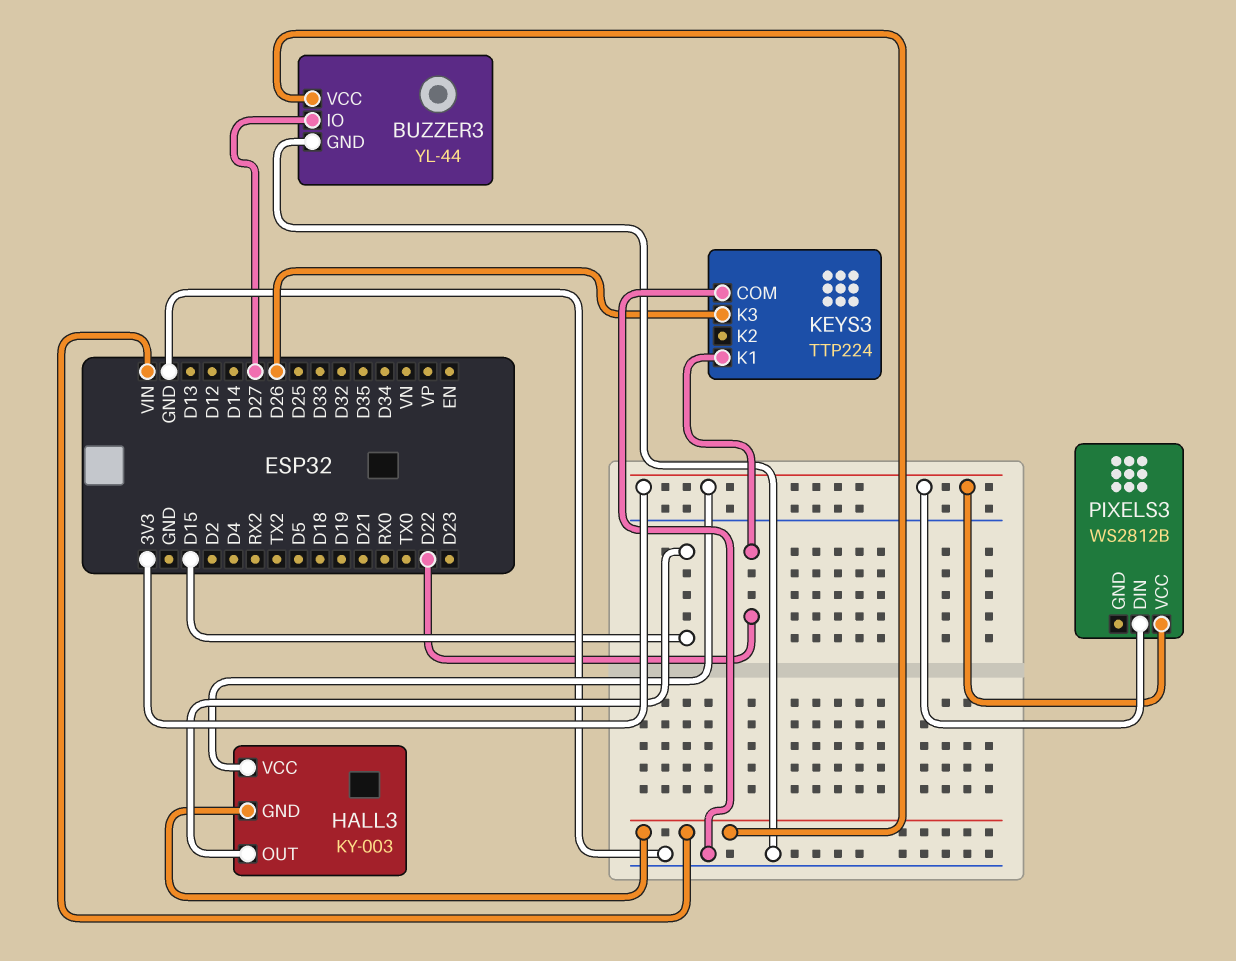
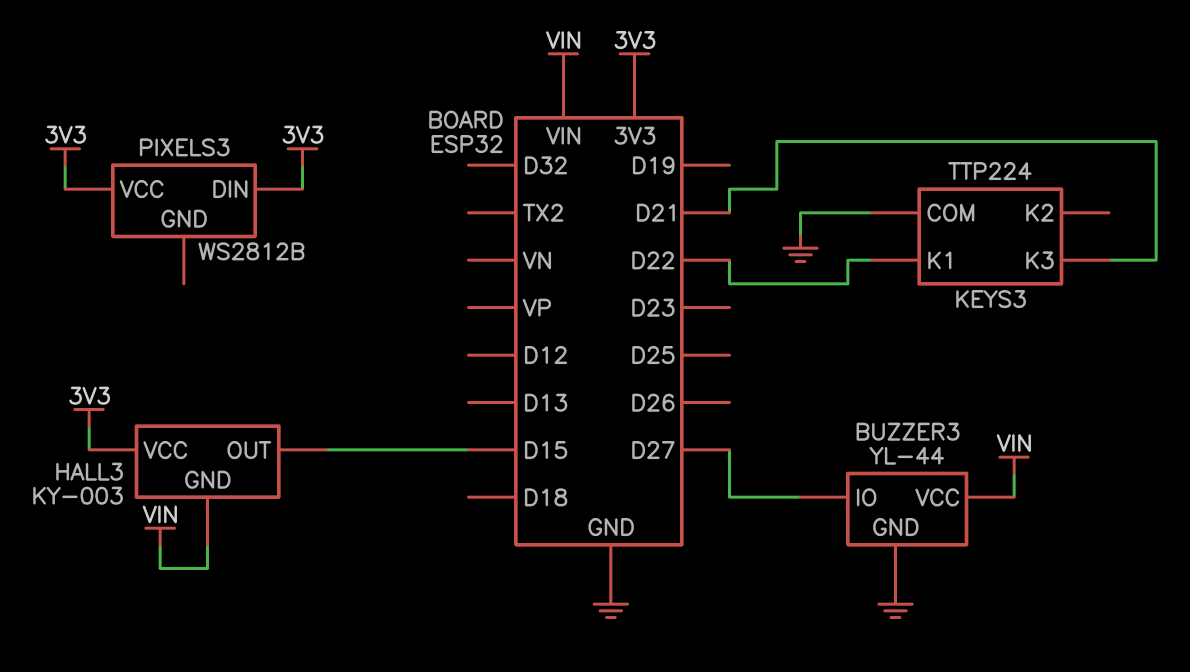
KEYS3 pin K3: D26 -> D21

